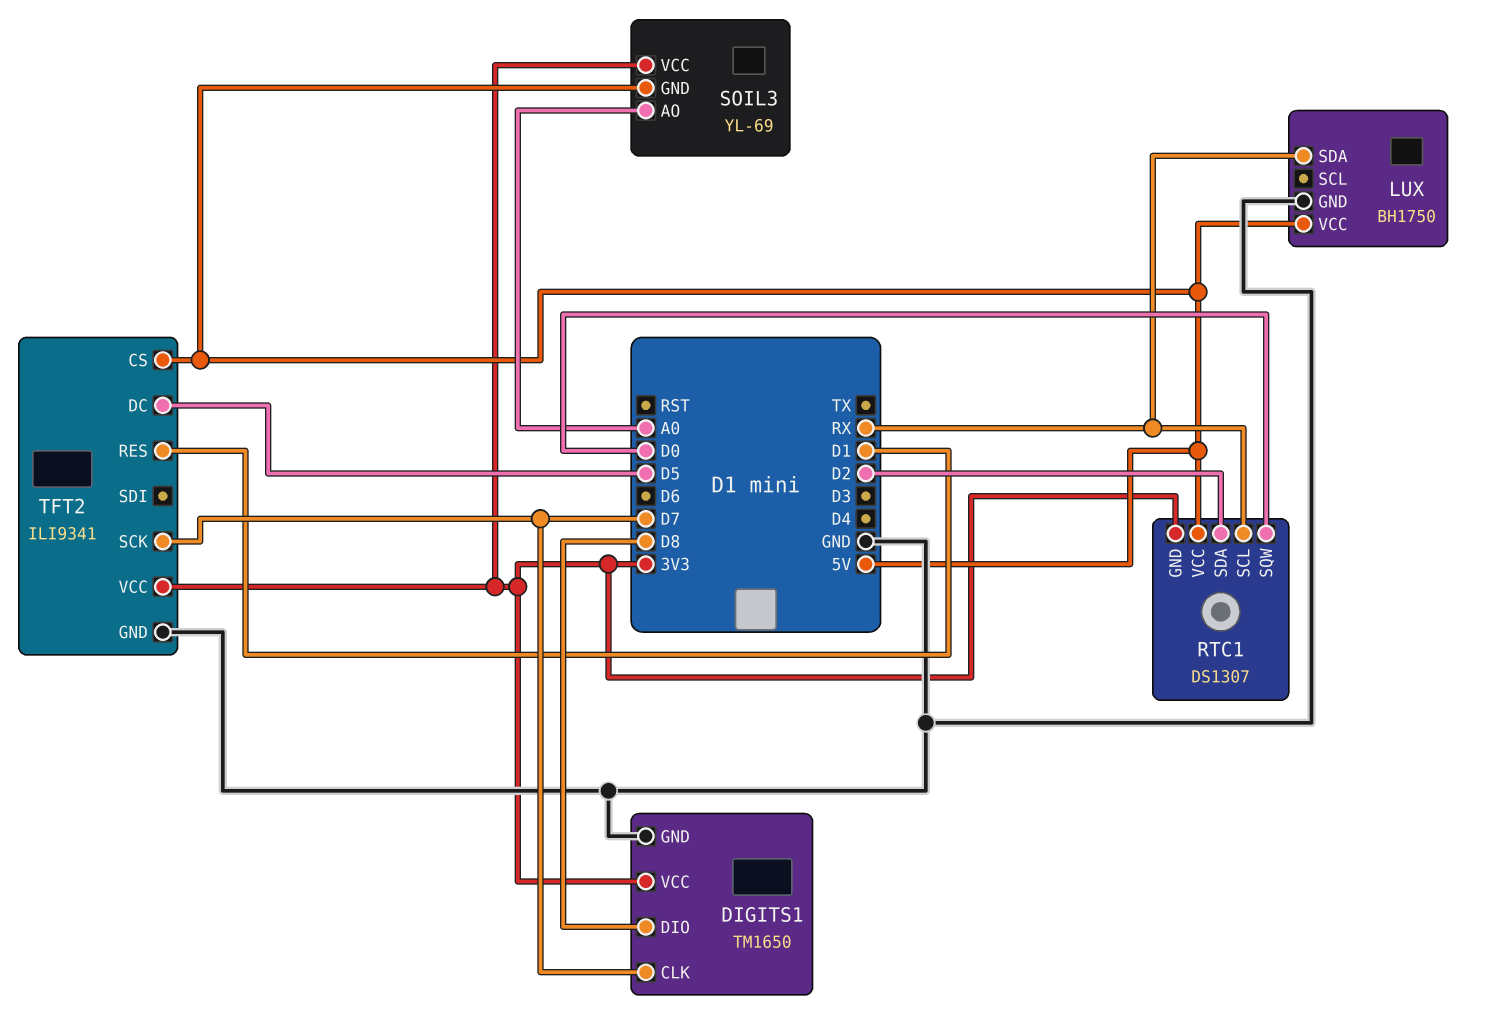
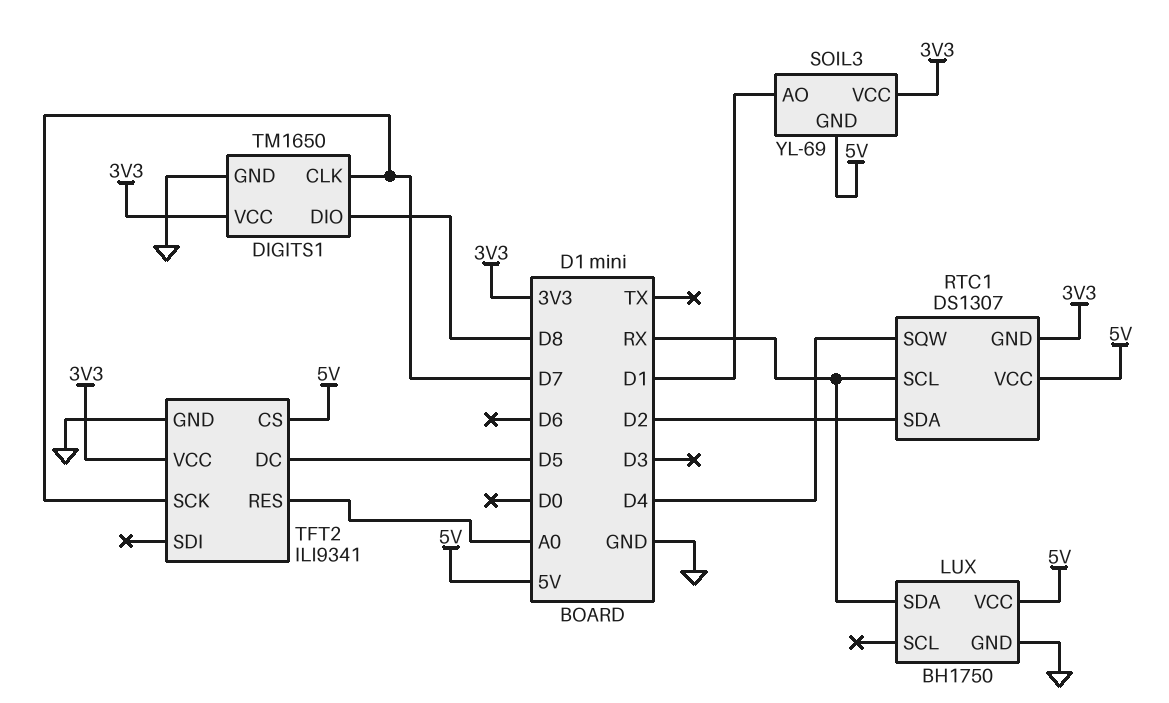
RTC1 pin SQW: D0 -> D4
SOIL3 pin AO: A0 -> D1
TFT2 pin RES: D1 -> A0

